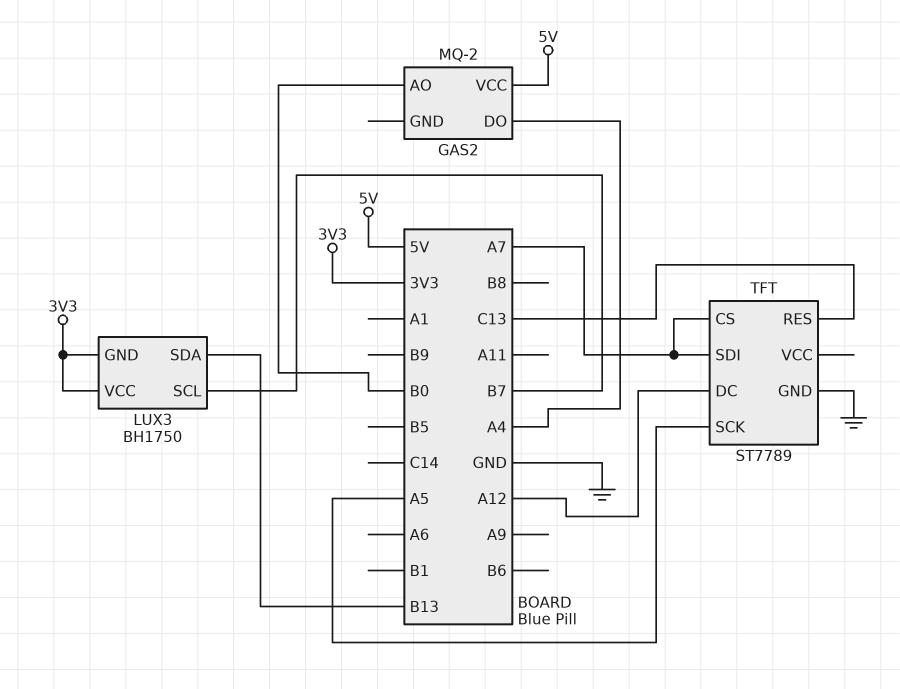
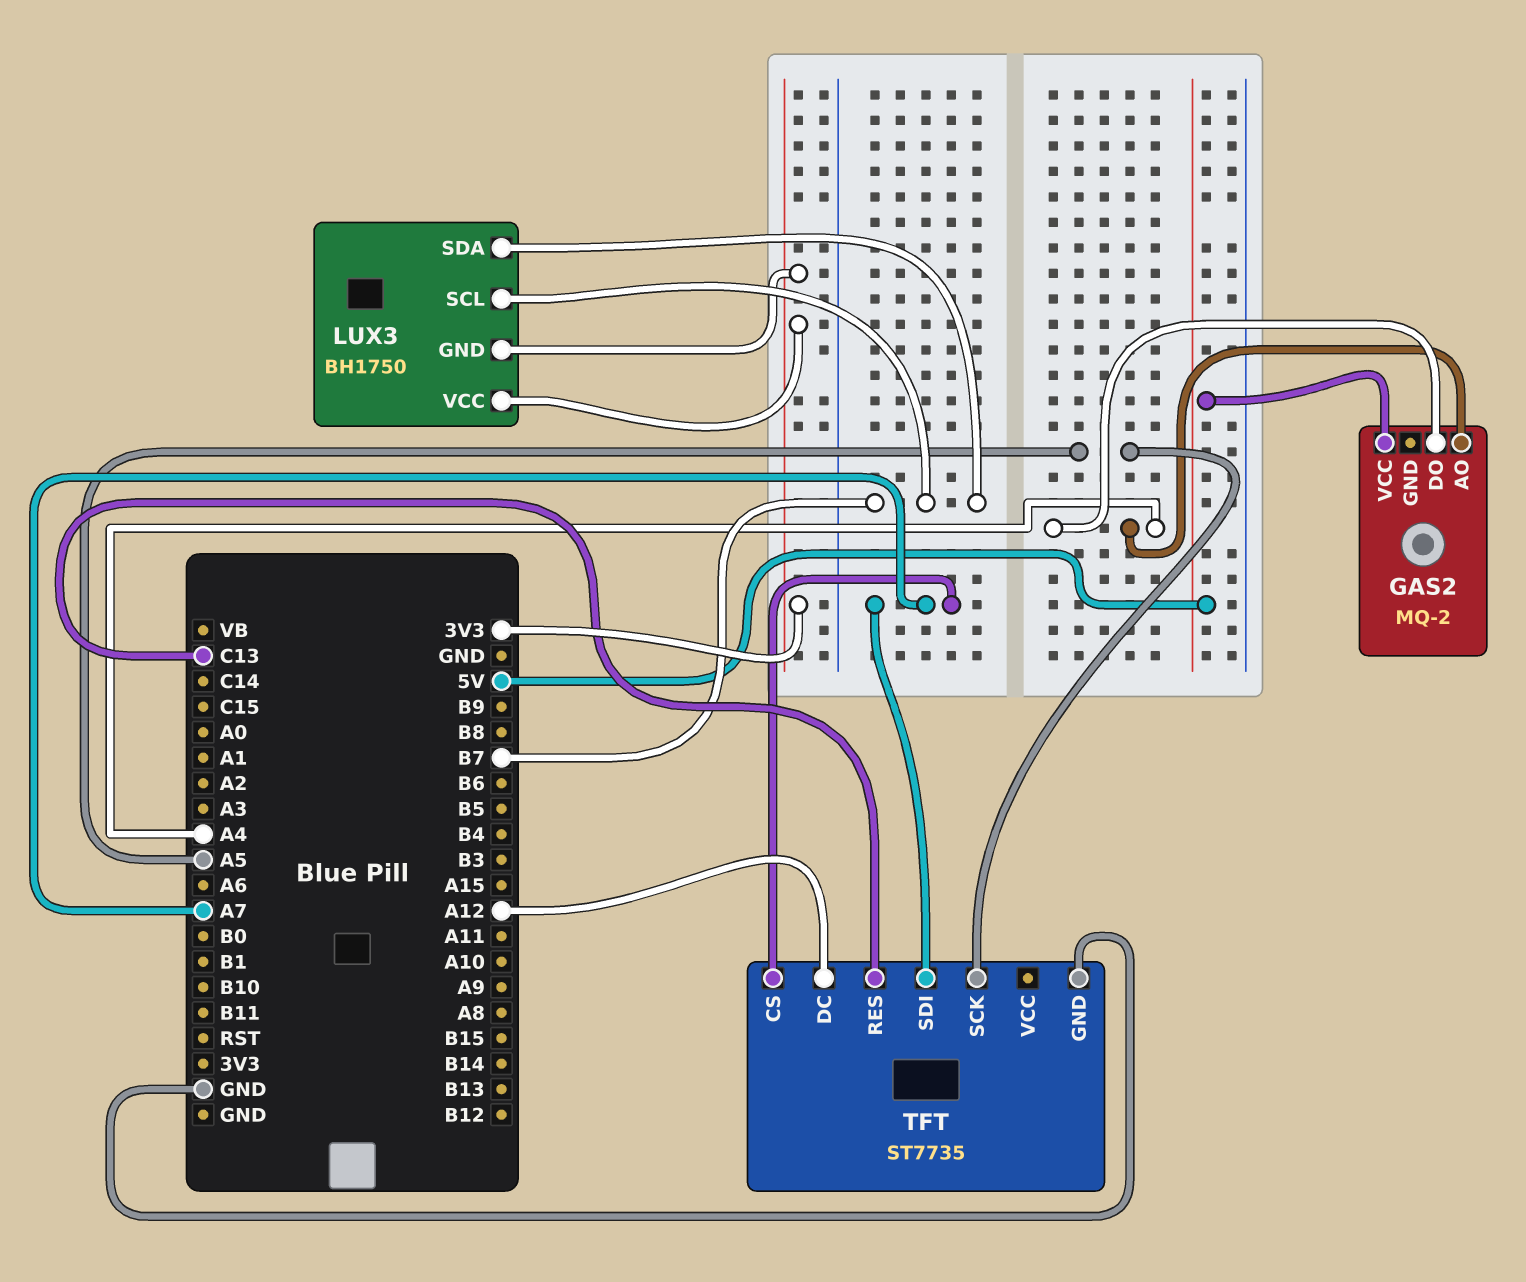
GAS2 pin AO: B0 -> A4
LUX3 pin SDA: B13 -> B7
TFT: ST7789 -> ST7735

